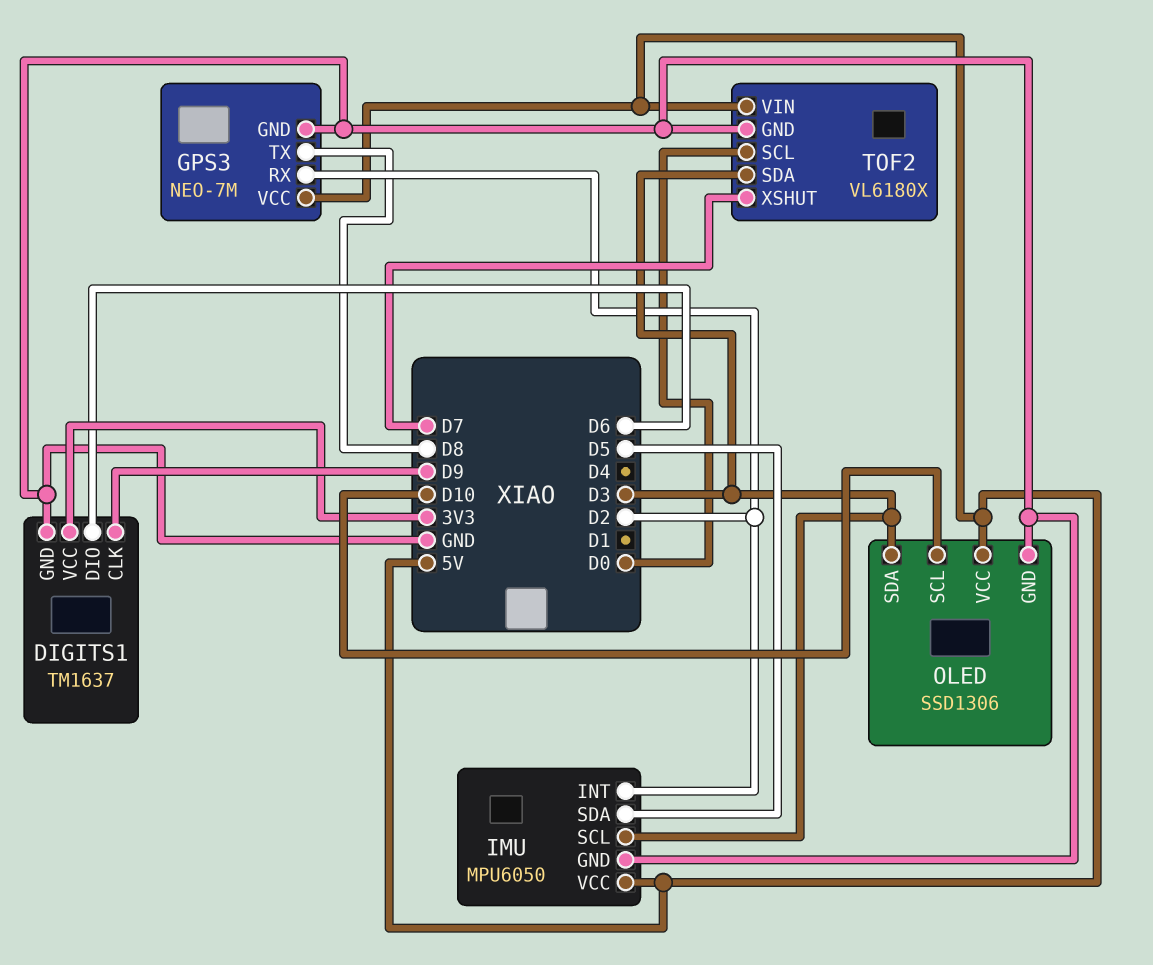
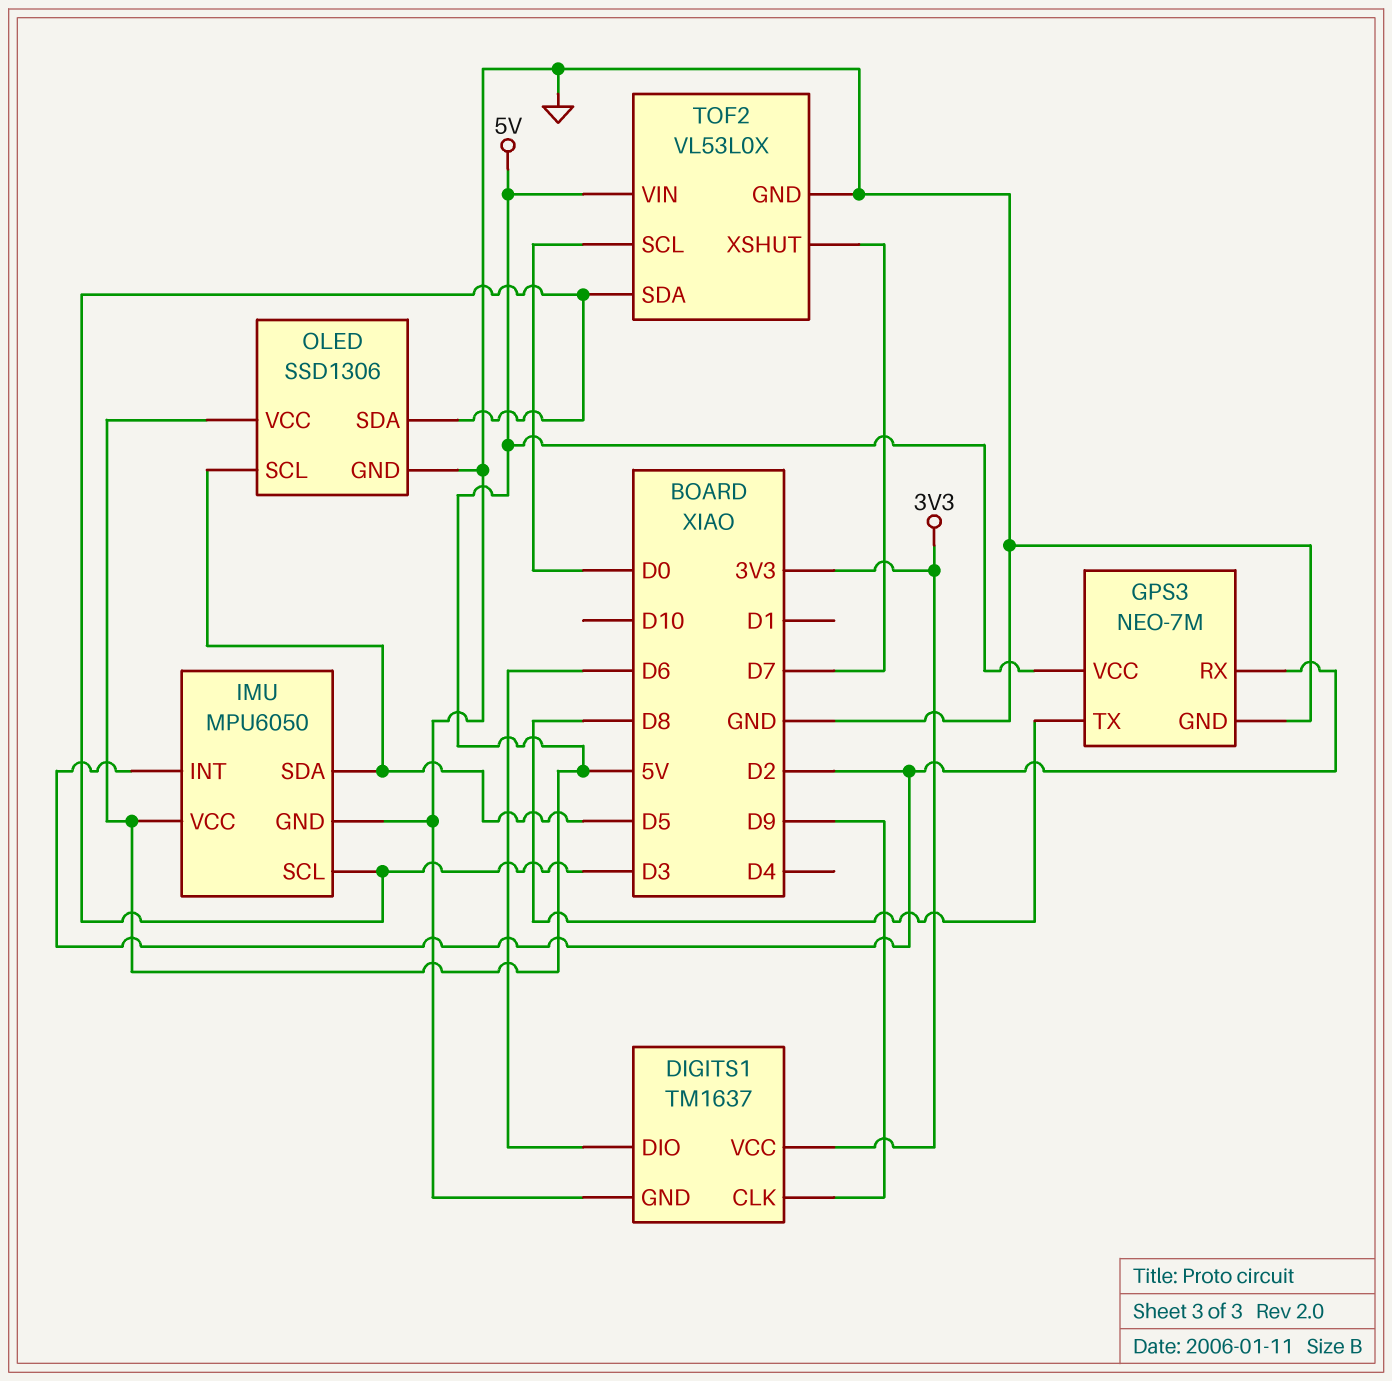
OLED pin SCL: D10 -> D5
TOF2: VL6180X -> VL53L0X

